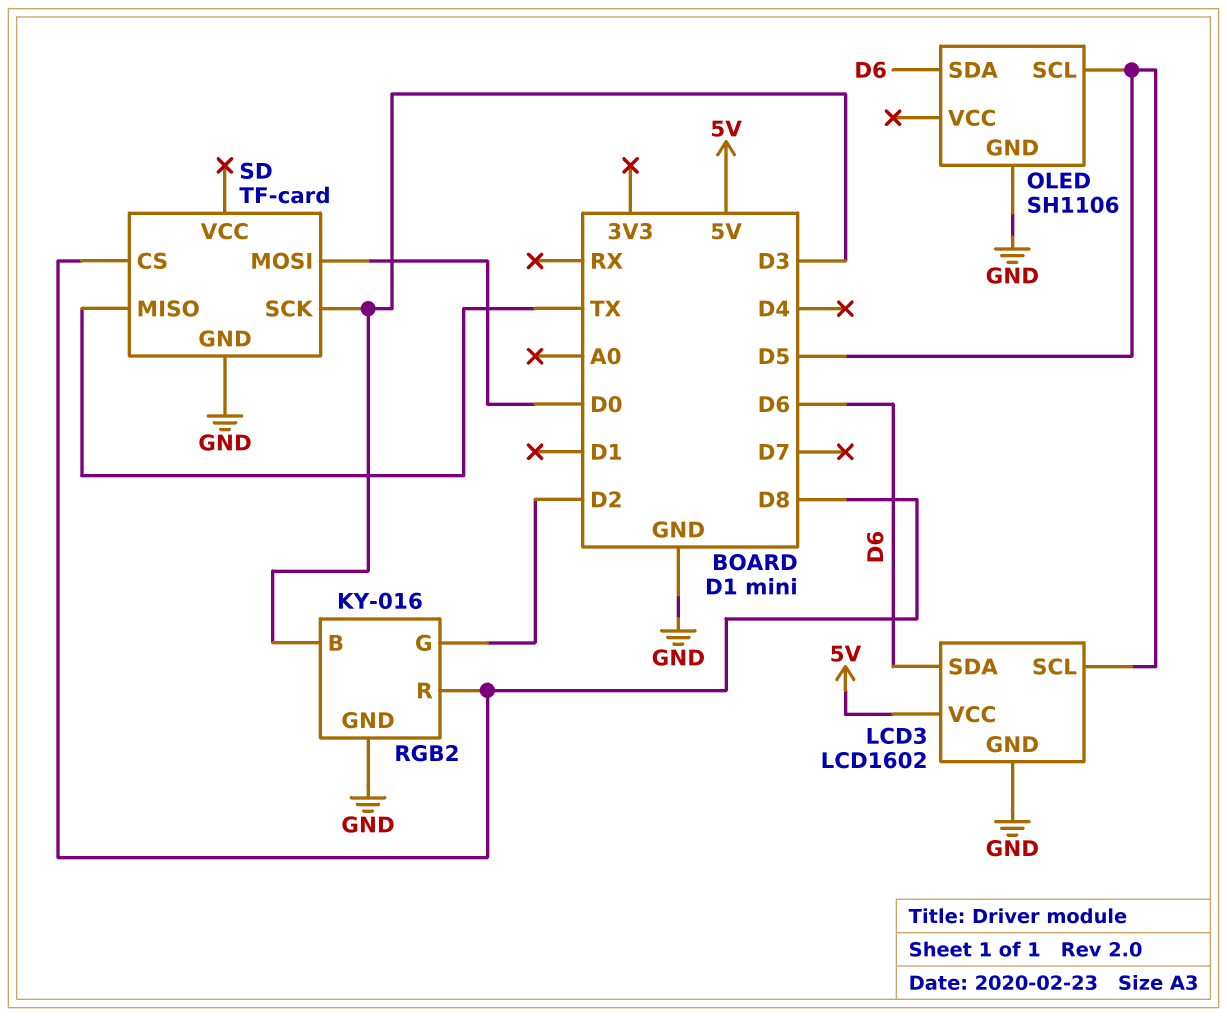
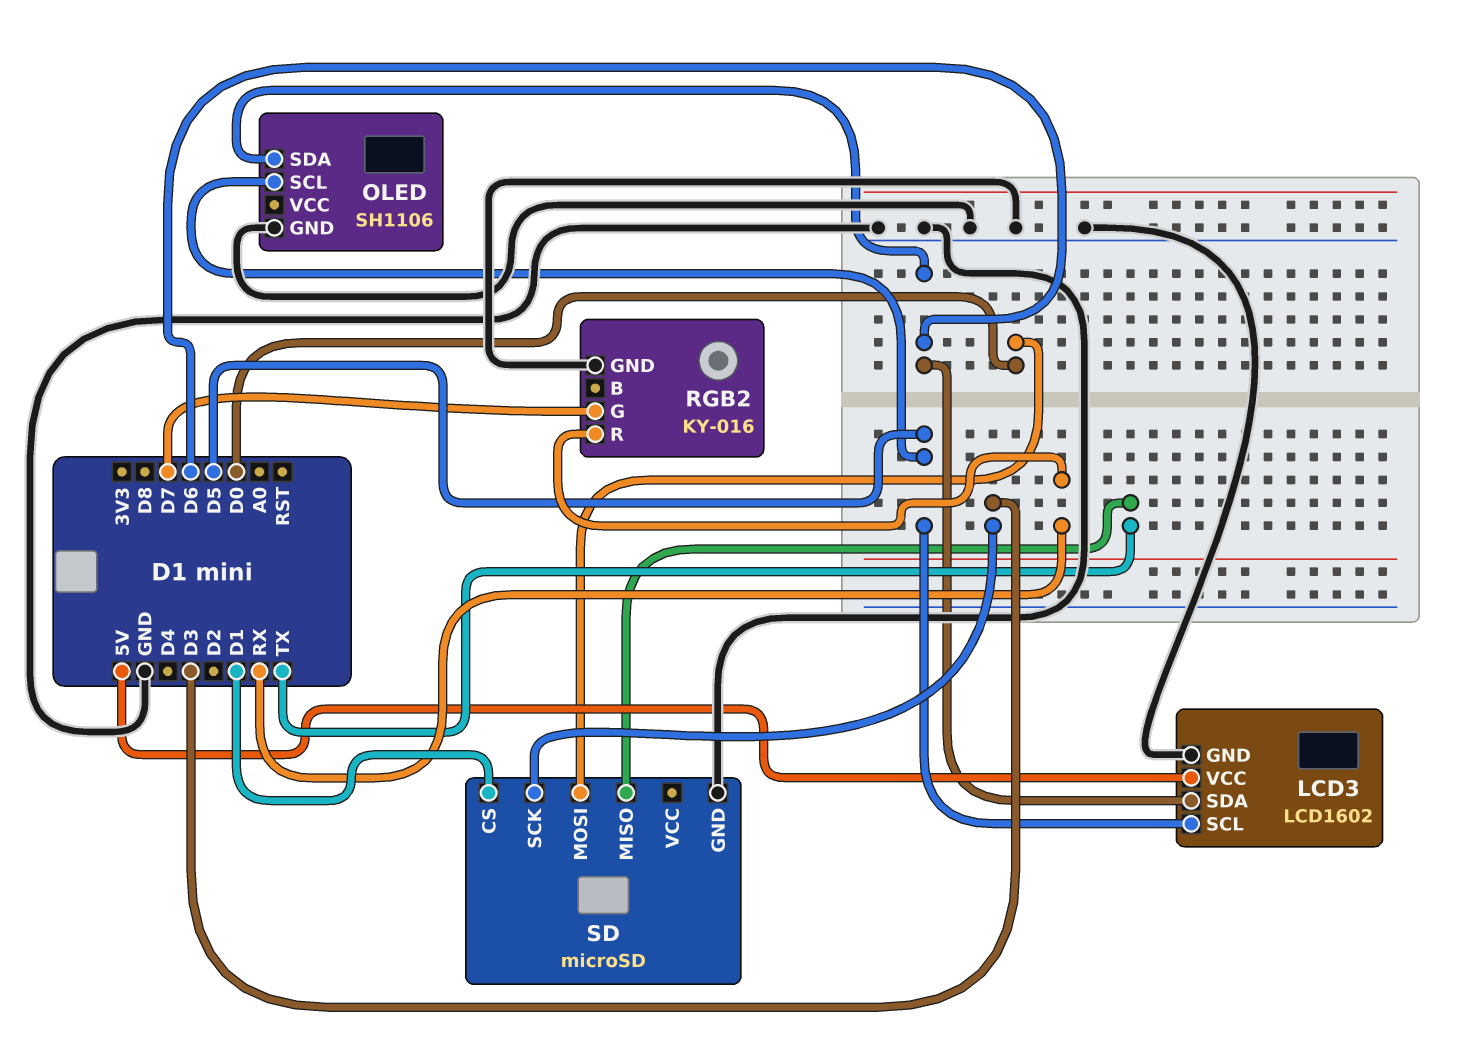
RGB2 pin B: D3 -> none
RGB2 pin G: D2 -> D7
RGB2 pin R: D8 -> RX
SD: TF-card -> microSD
SD pin CS: D8 -> D1

